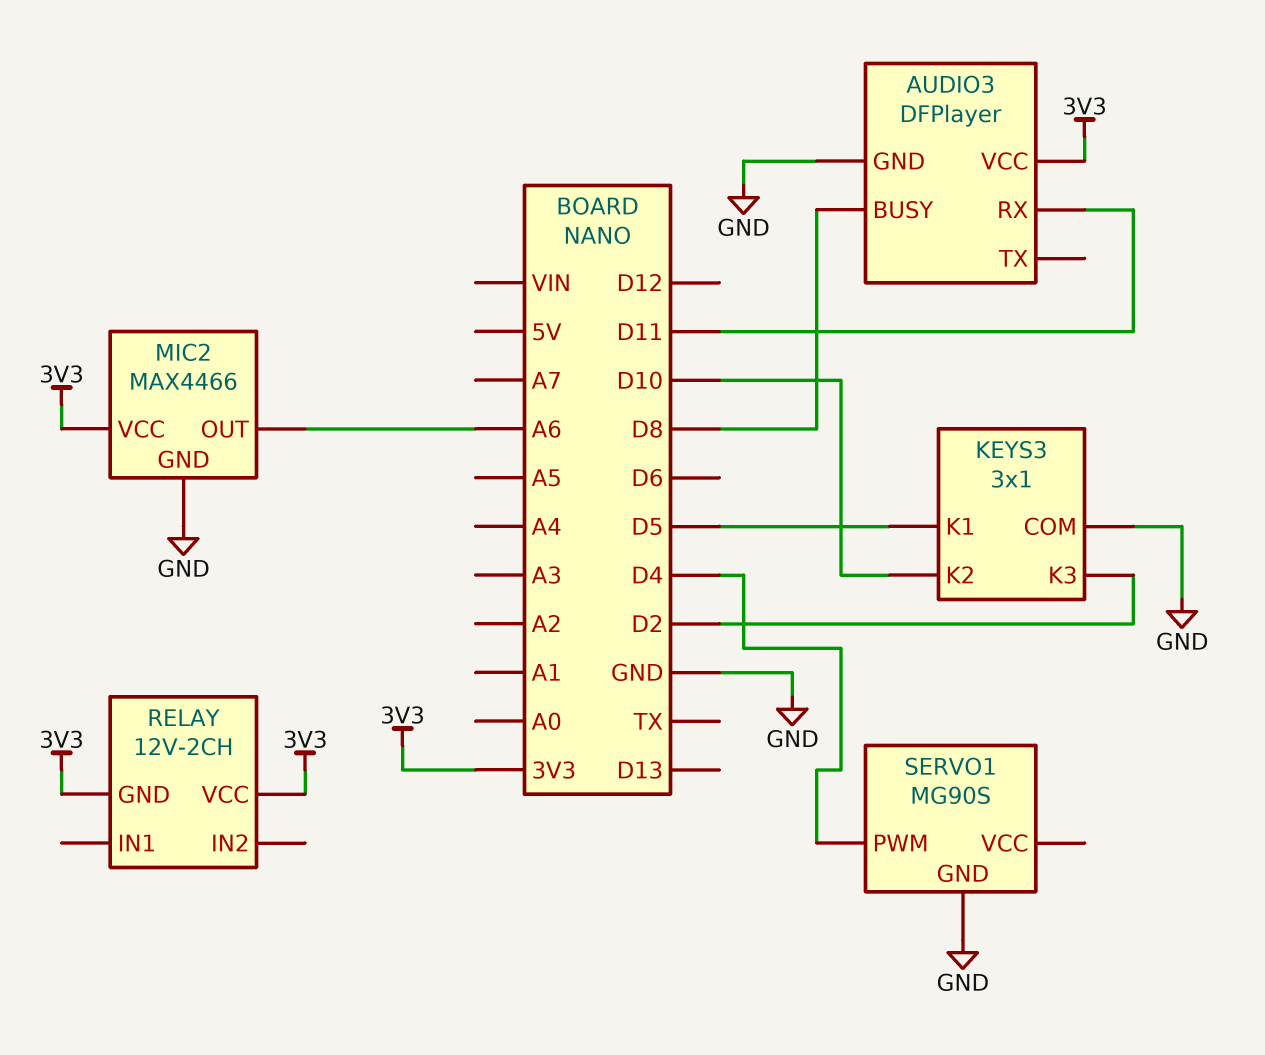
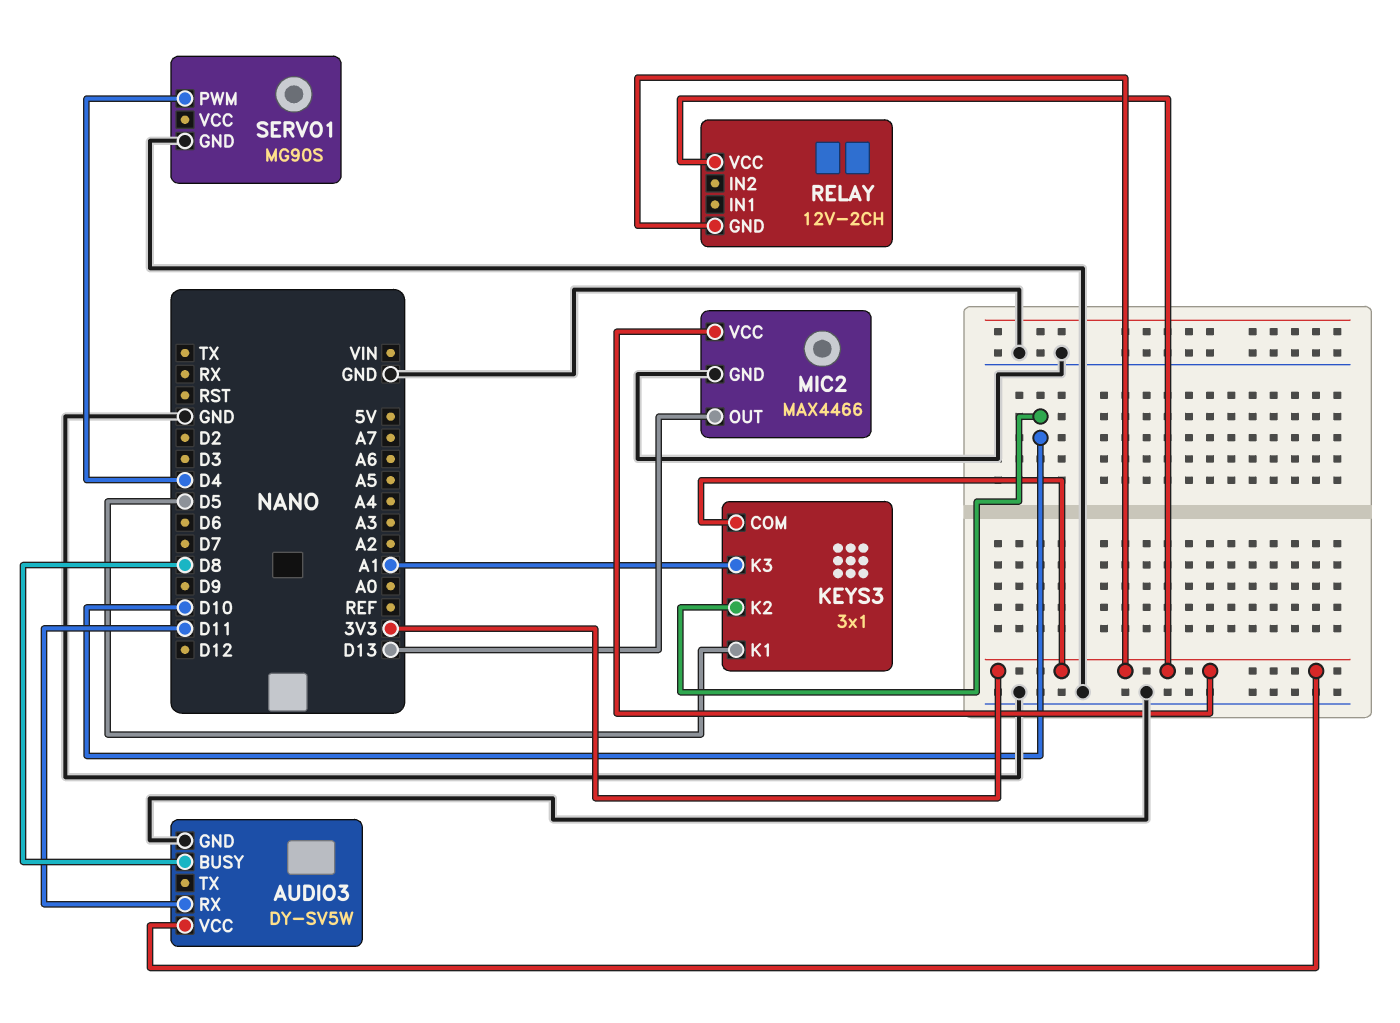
AUDIO3: DFPlayer -> DY-SV5W
KEYS3 pin COM: GND -> 3V3
KEYS3 pin K3: D2 -> A1
MIC2 pin OUT: A6 -> D13

